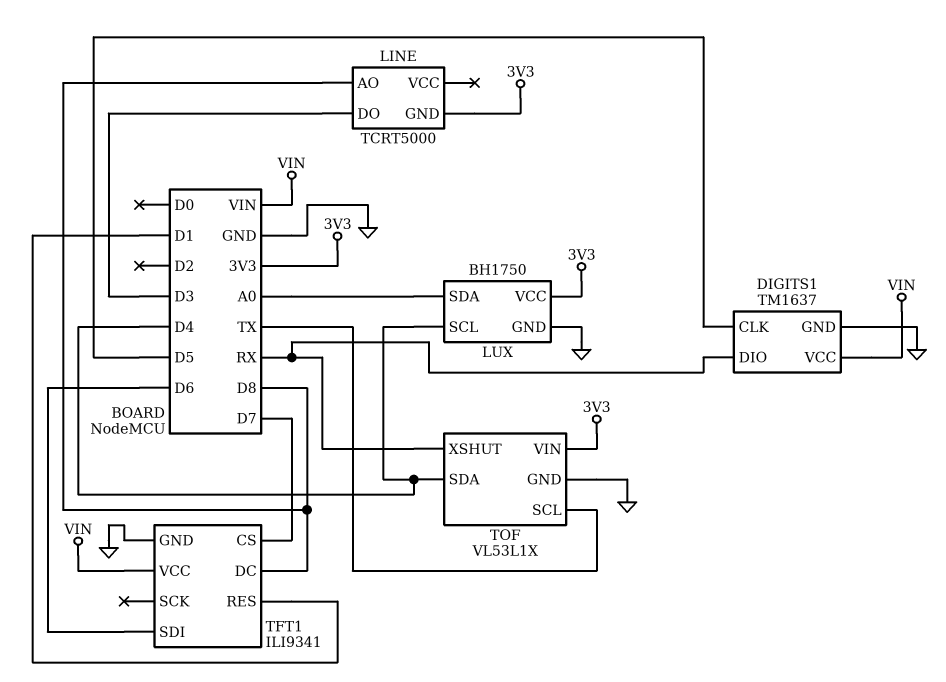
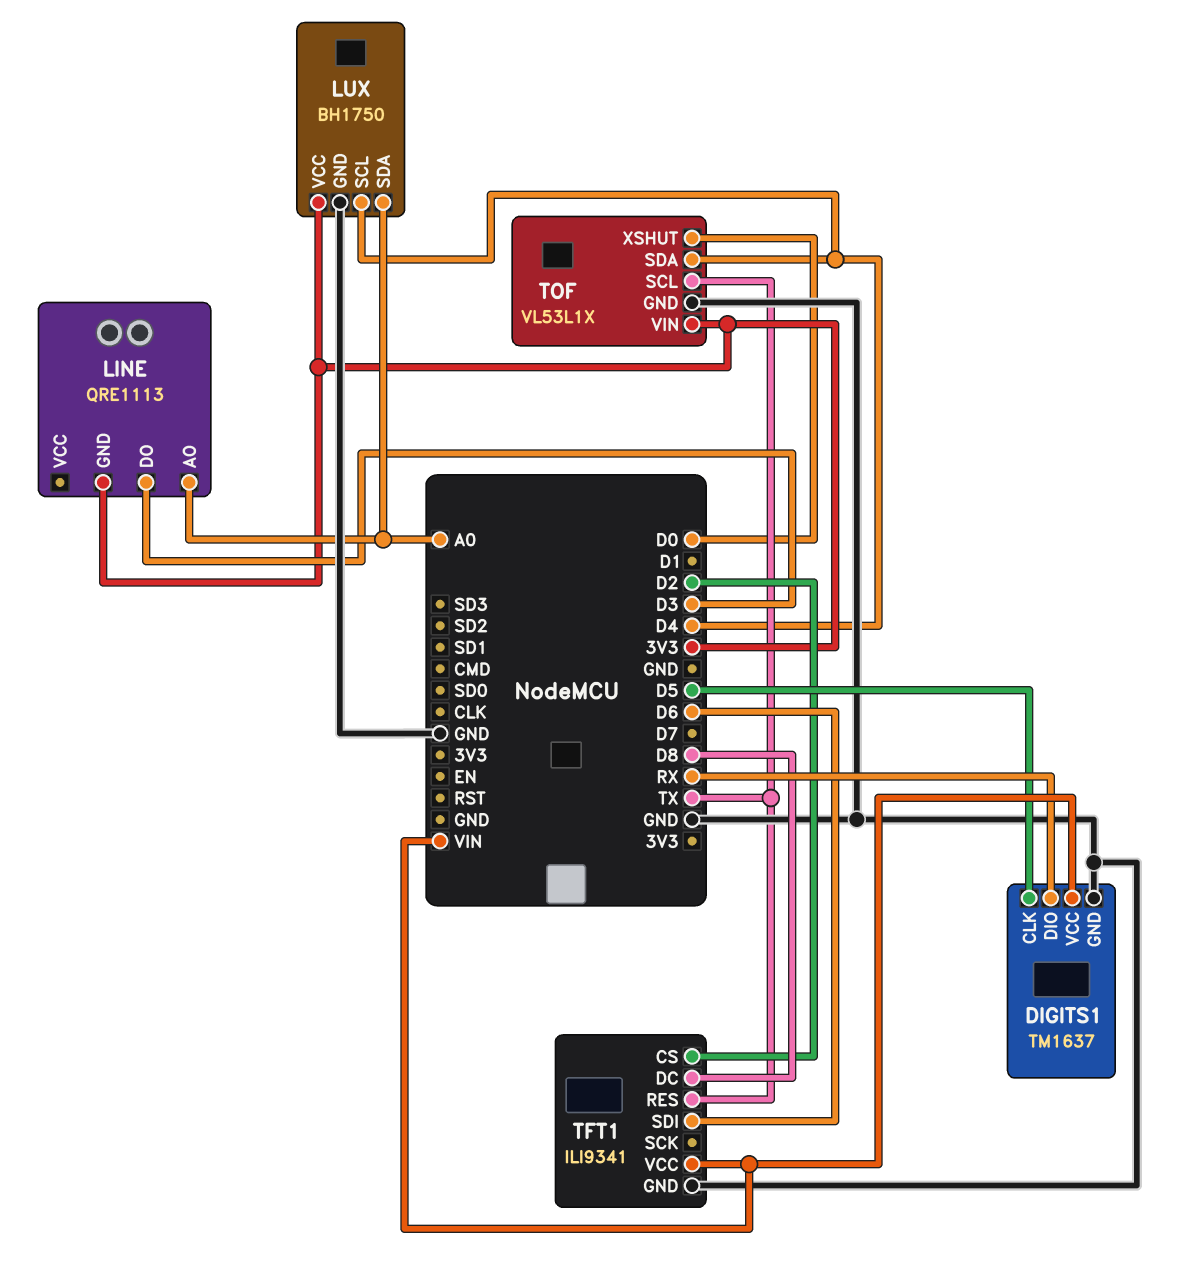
LINE: TCRT5000 -> QRE1113
LINE pin AO: D8 -> A0
TFT1 pin CS: D7 -> D2
TFT1 pin RES: D1 -> TX
TOF pin XSHUT: RX -> D0

